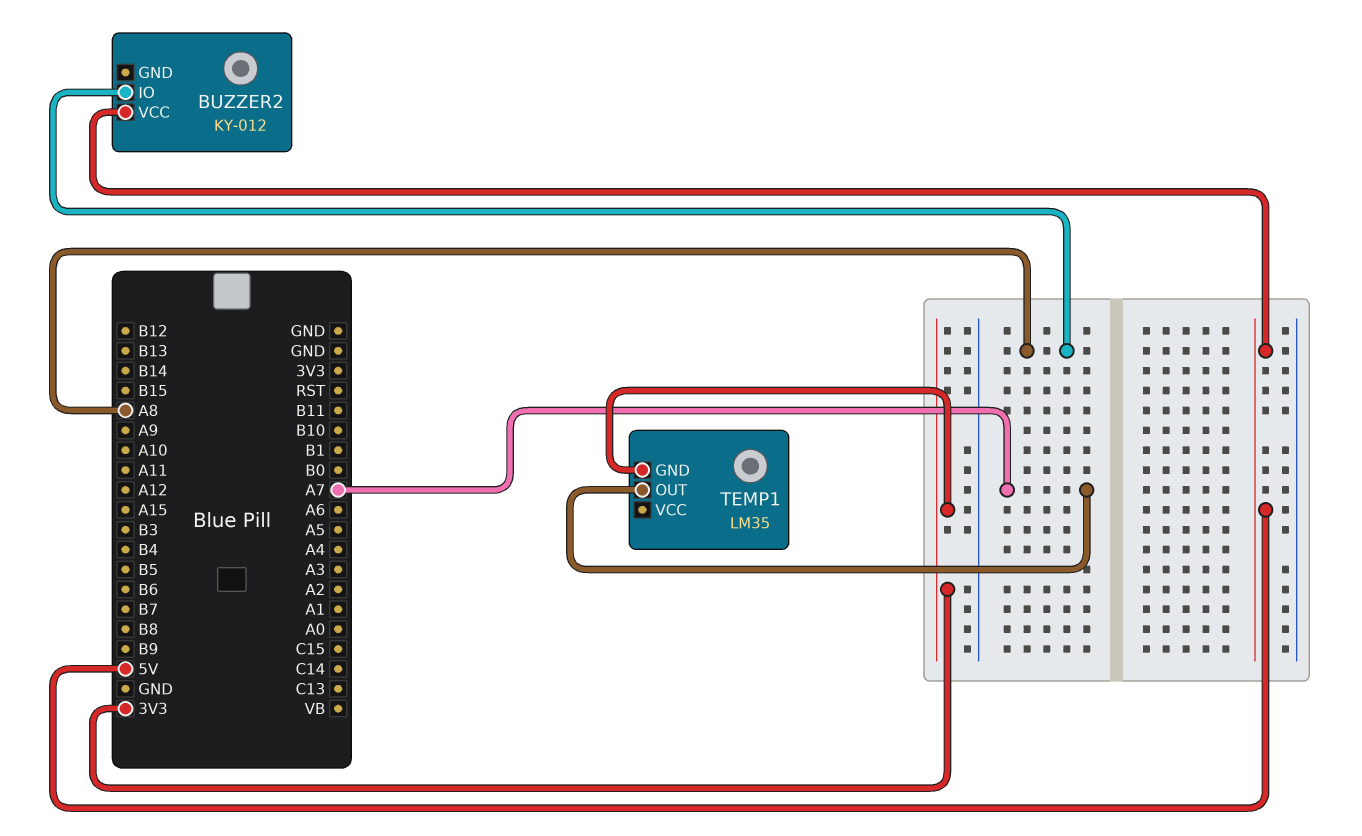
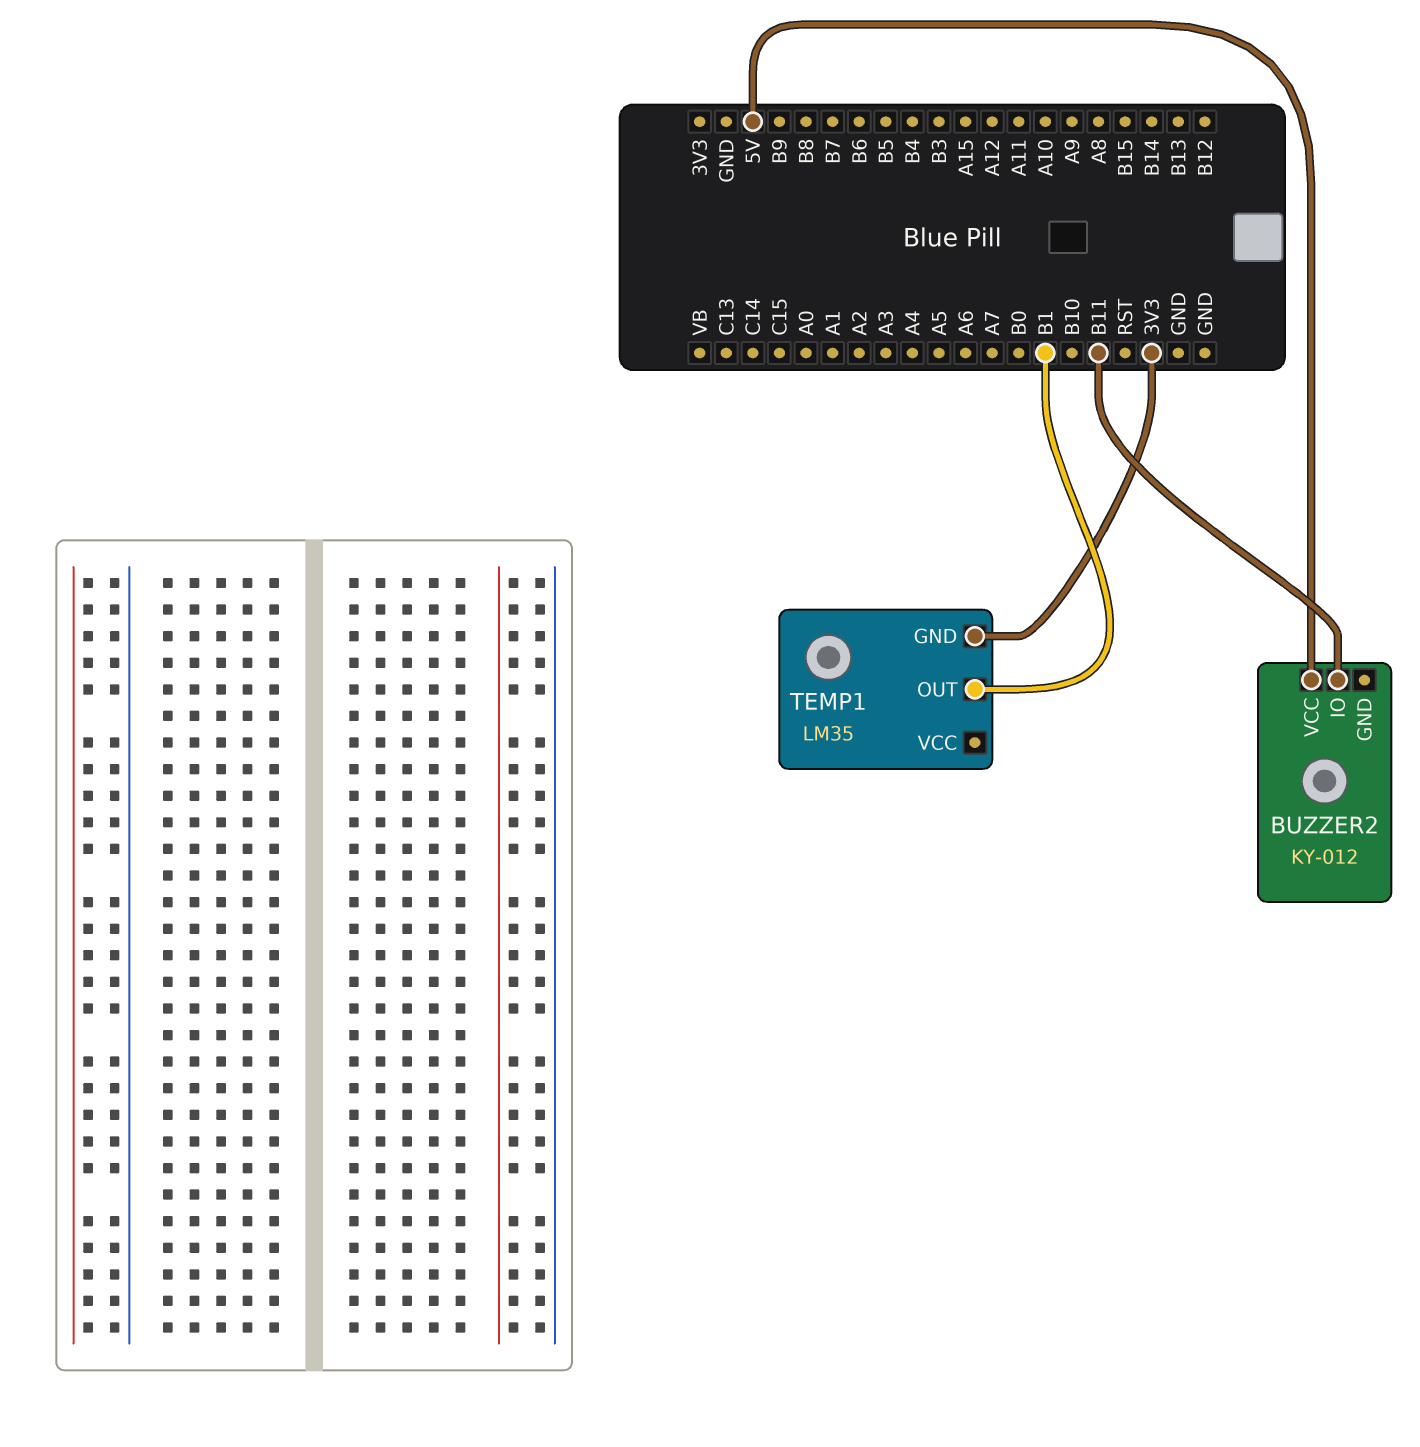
BUZZER2 pin IO: A8 -> B11
TEMP1 pin OUT: A7 -> B1

